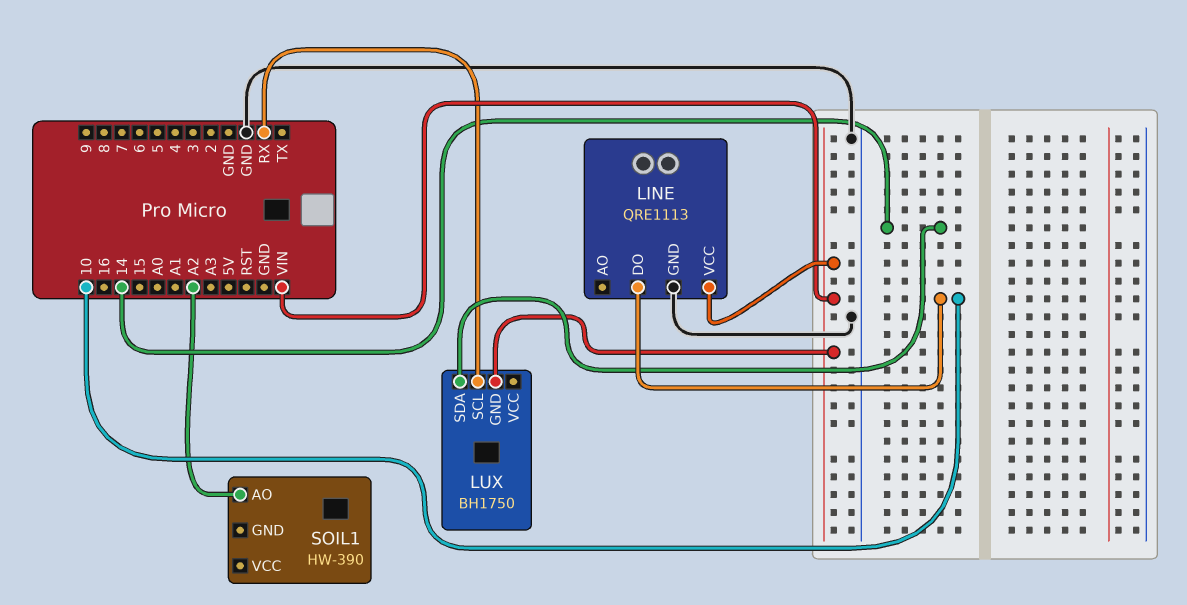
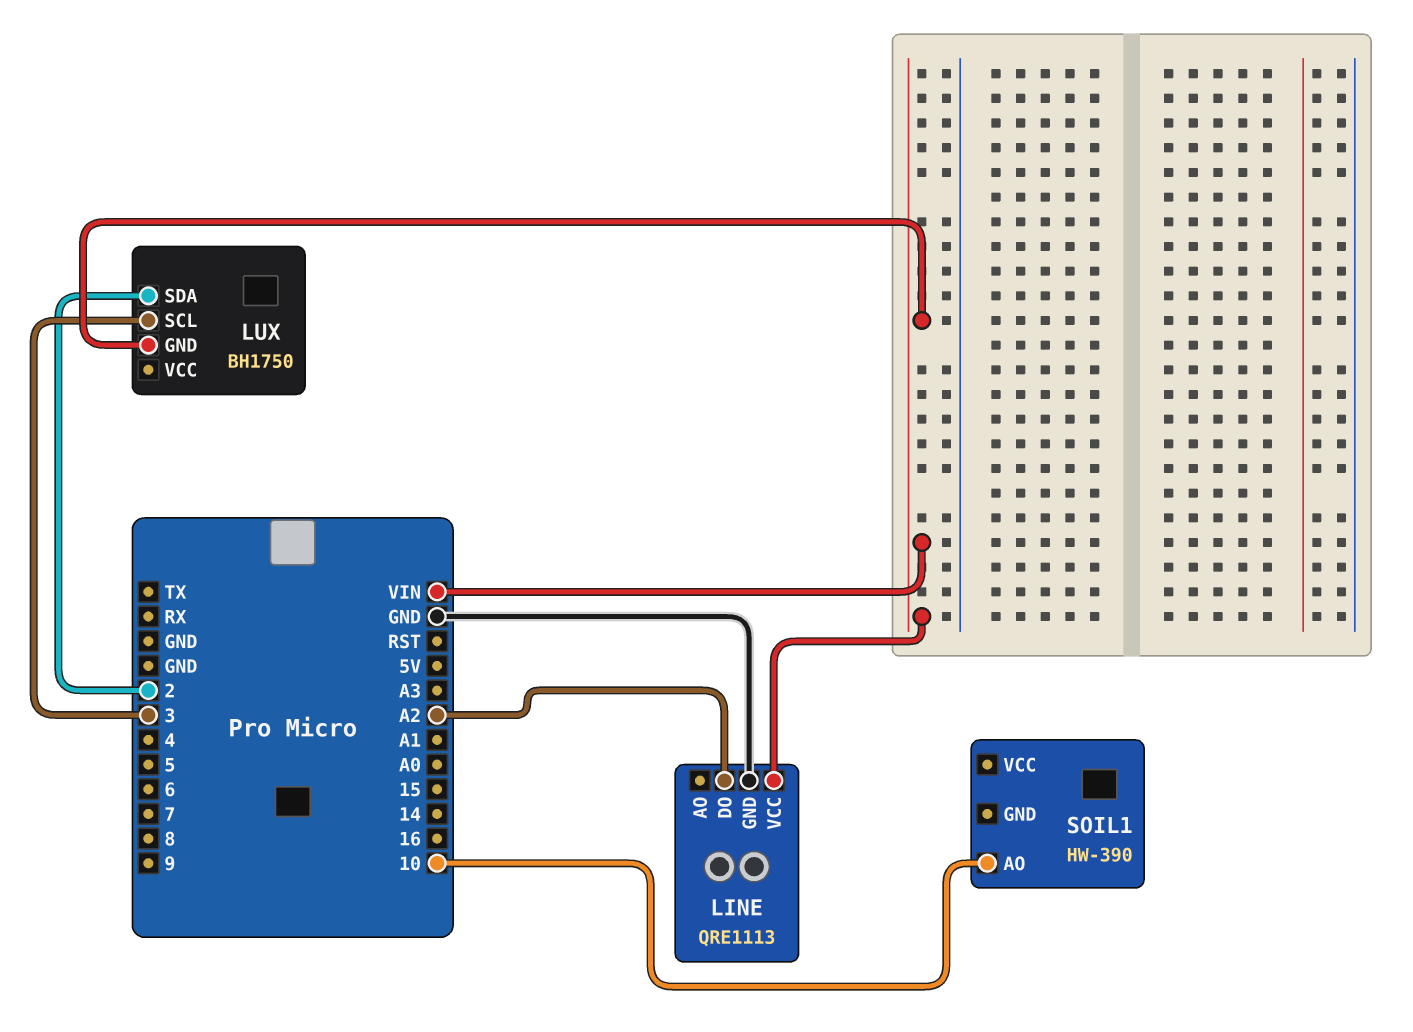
LINE pin DO: 10 -> A2
LUX pin SCL: RX -> 3
LUX pin SDA: 14 -> 2
SOIL1 pin AO: A2 -> 10

